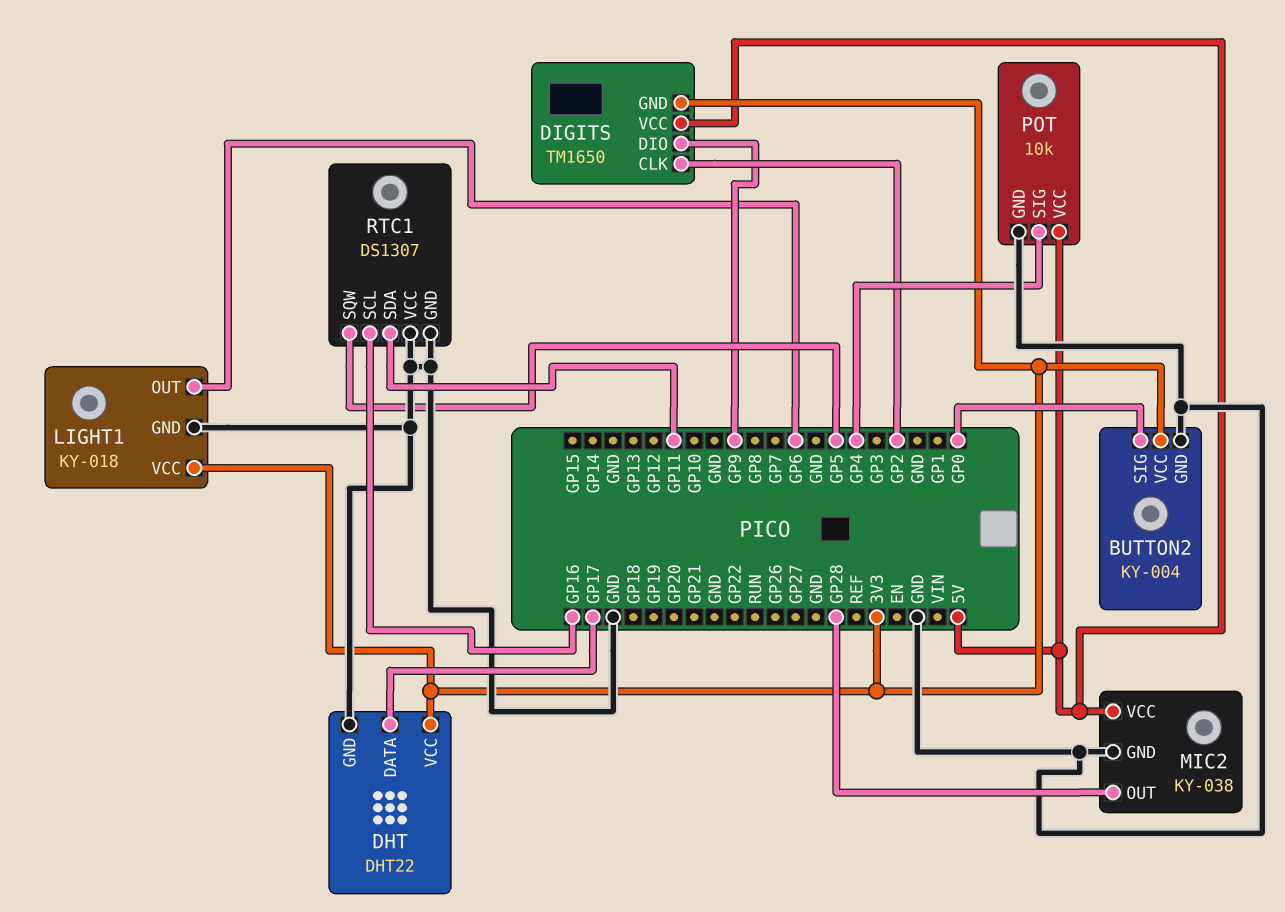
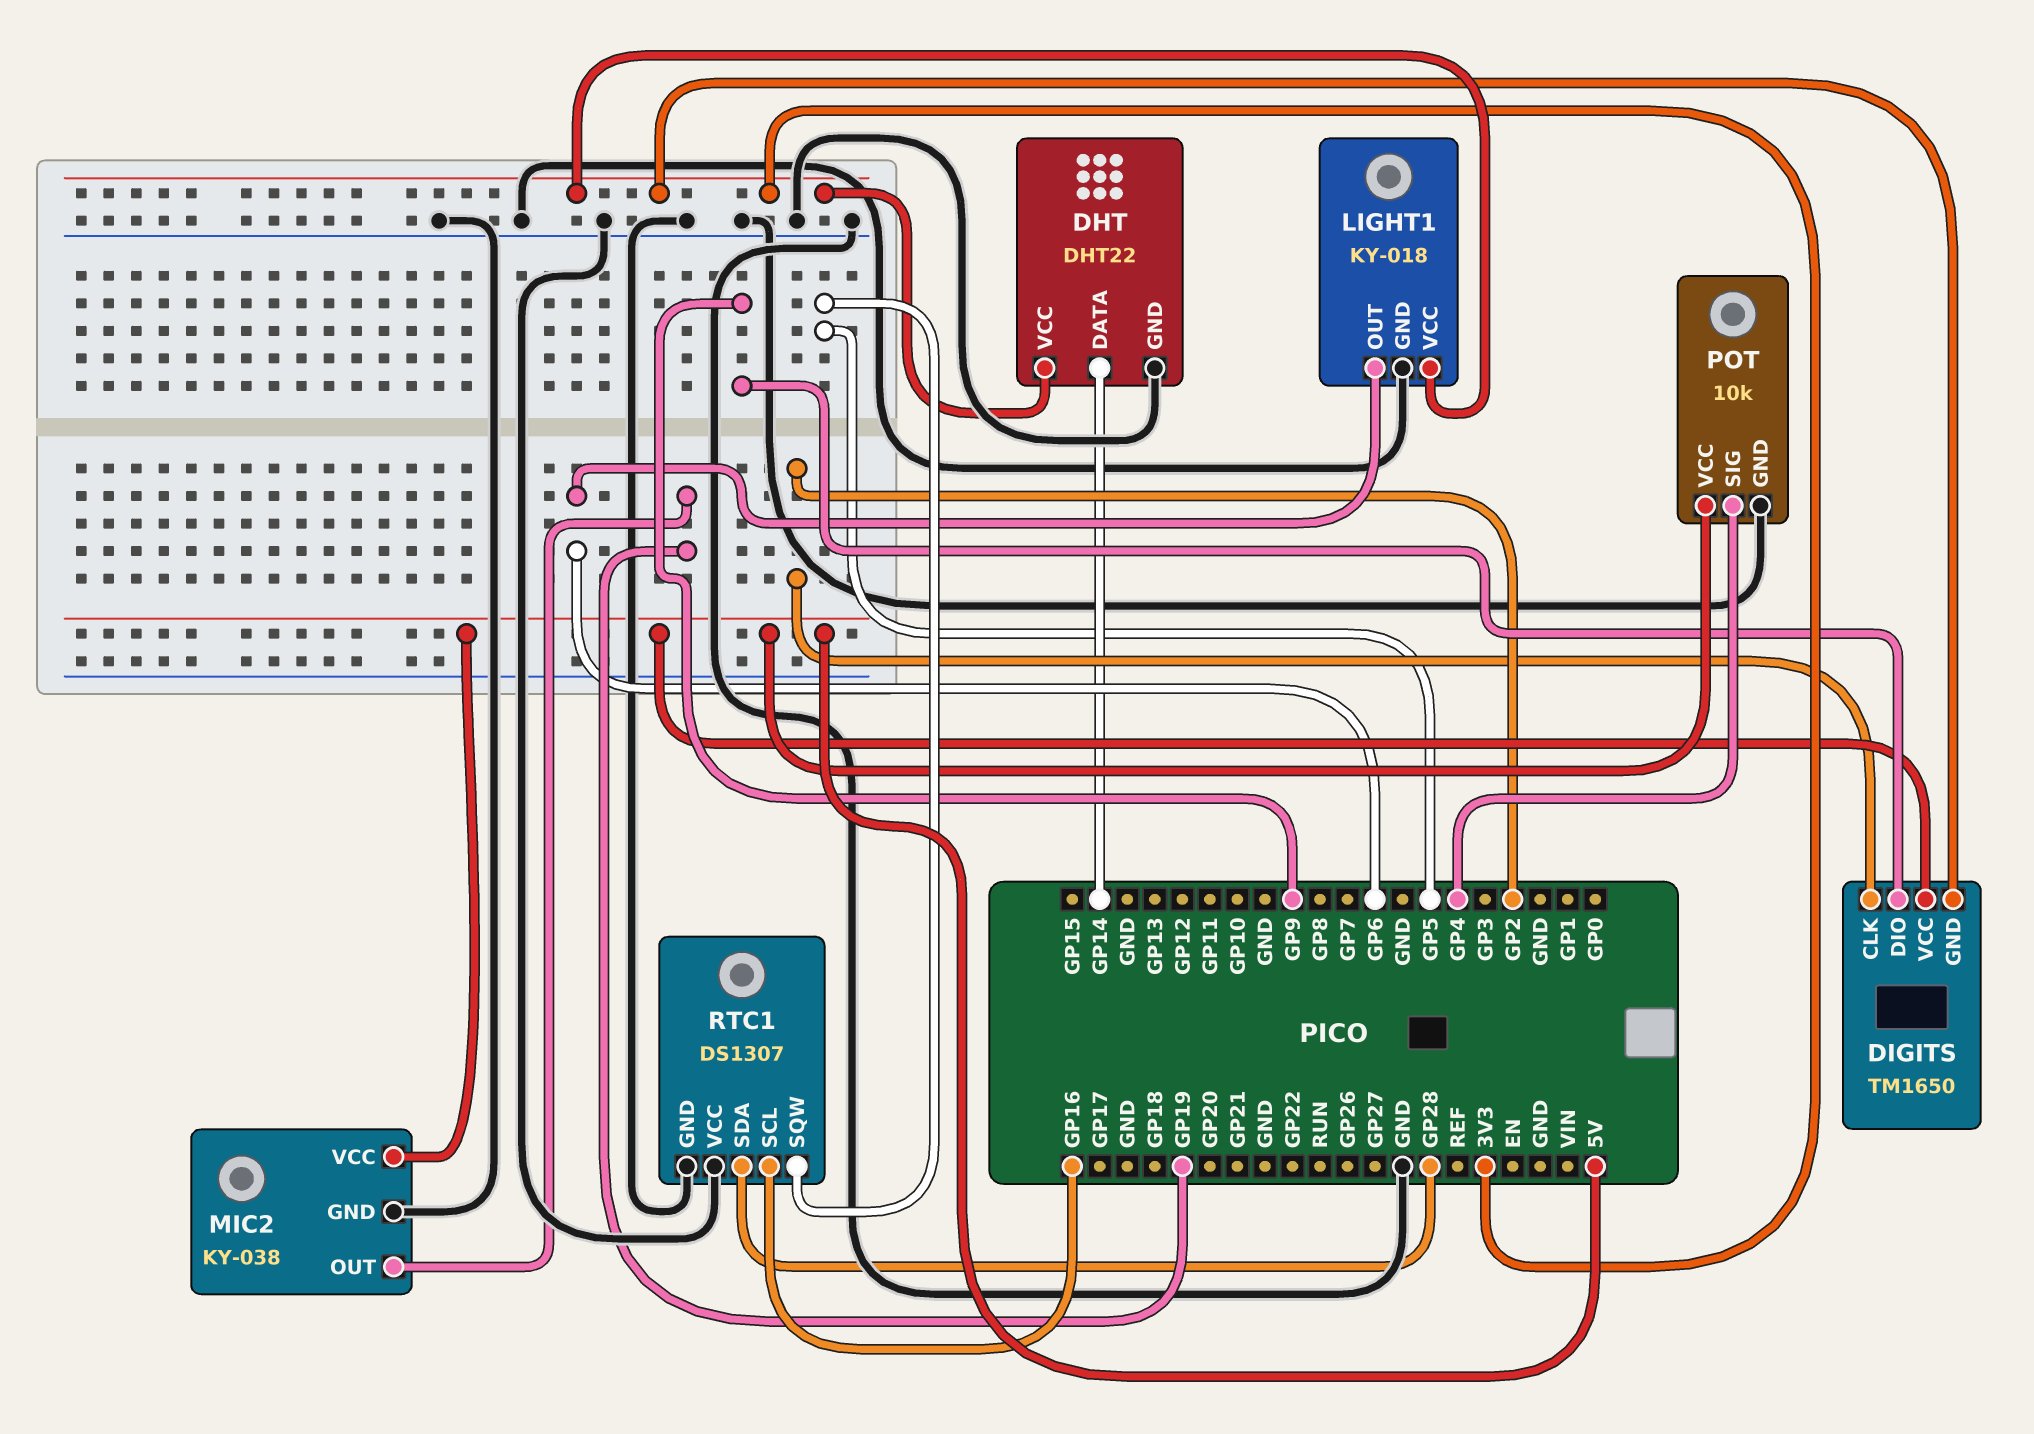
BUTTON2: KY-004 -> none
BUTTON2 pin GND: GND -> none
BUTTON2 pin SIG: GP0 -> none
BUTTON2 pin VCC: 3V3 -> none
DHT pin DATA: GP17 -> GP14
MIC2 pin OUT: GP28 -> GP19
RTC1 pin SDA: GP11 -> GP28

